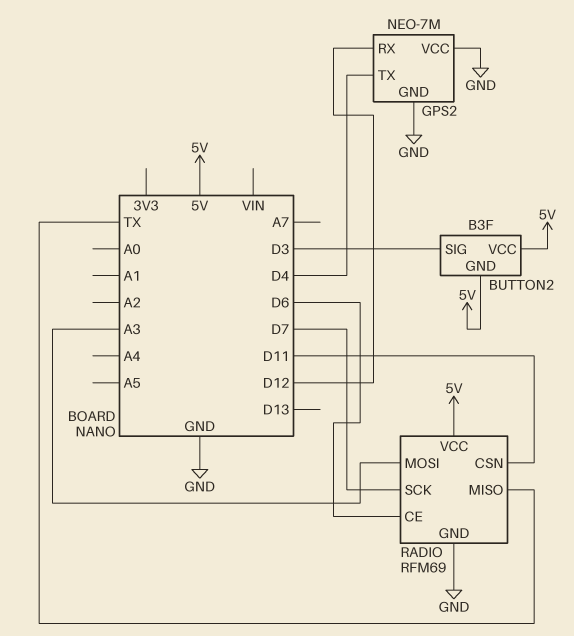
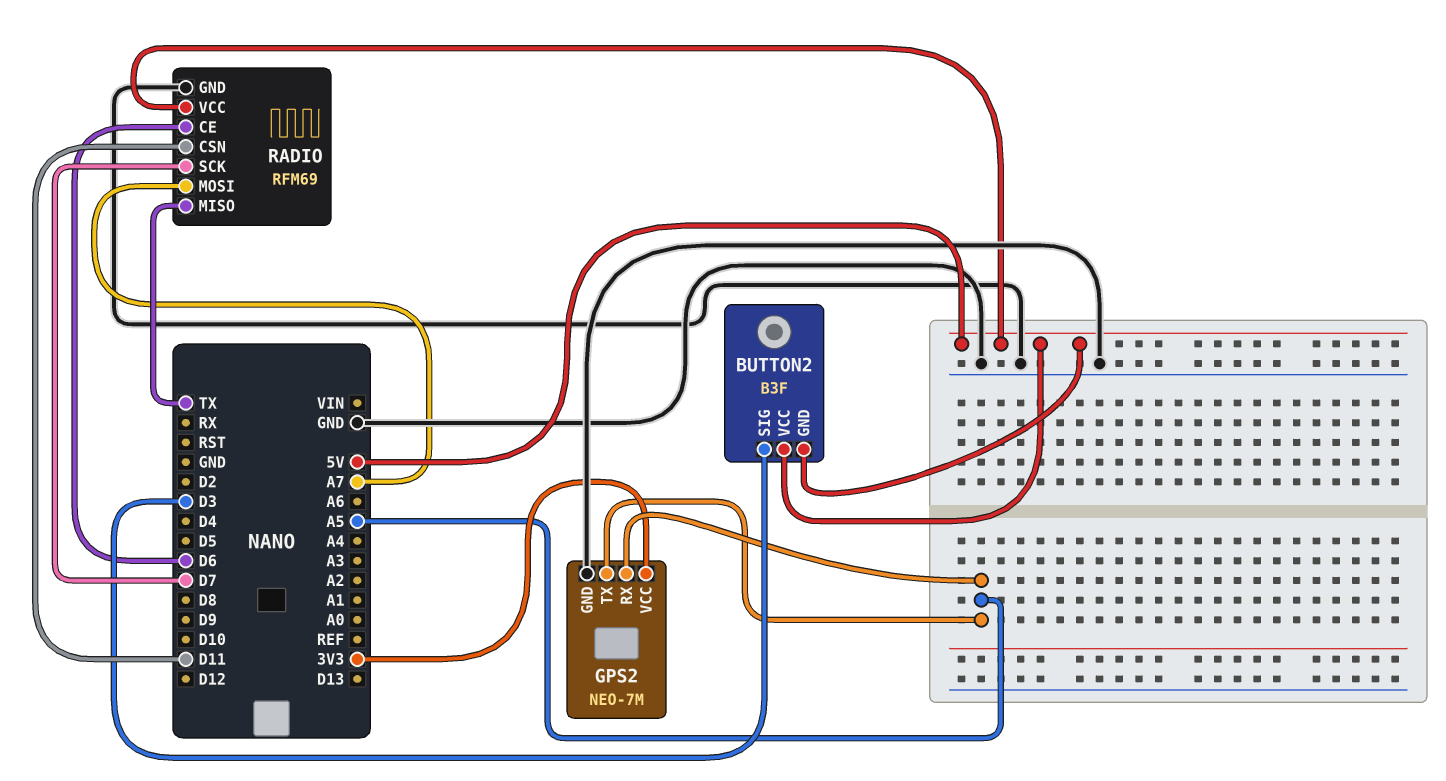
GPS2 pin RX: D12 -> A5
GPS2 pin TX: D4 -> A5
GPS2 pin VCC: GND -> 3V3
RADIO pin MOSI: A3 -> A7

